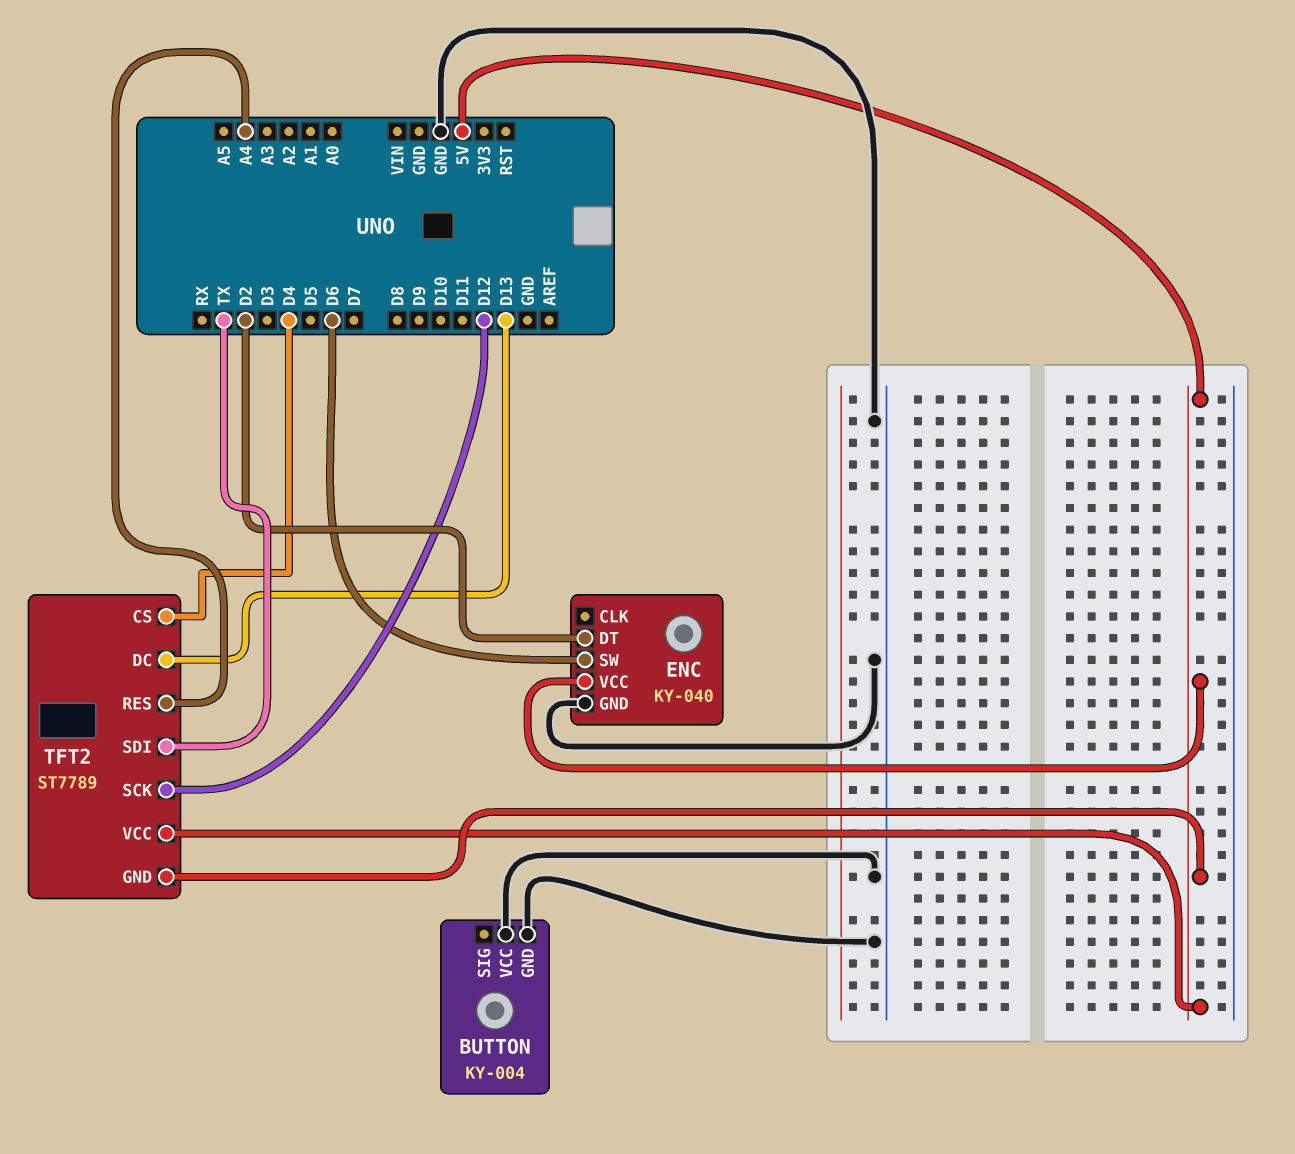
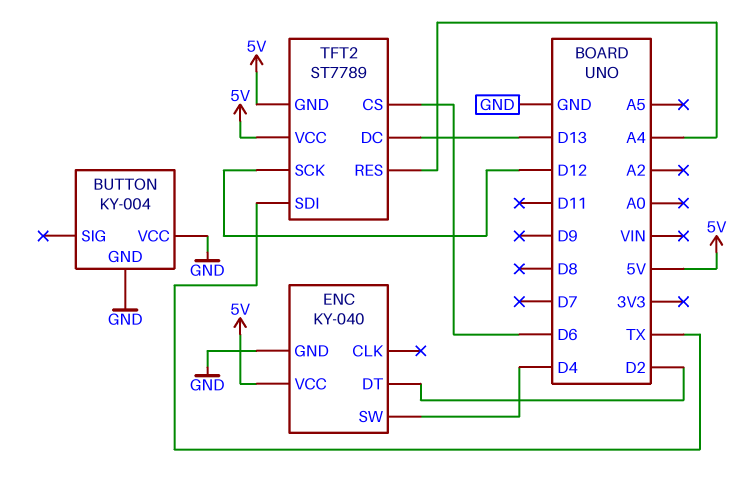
ENC pin SW: D6 -> D4
TFT2 pin CS: D4 -> D6

